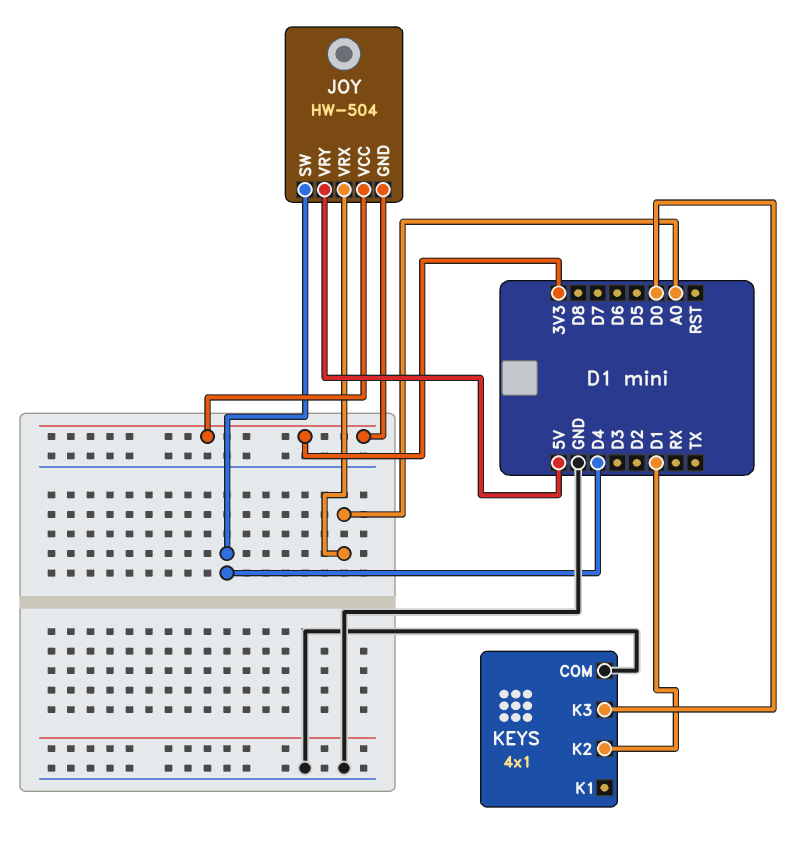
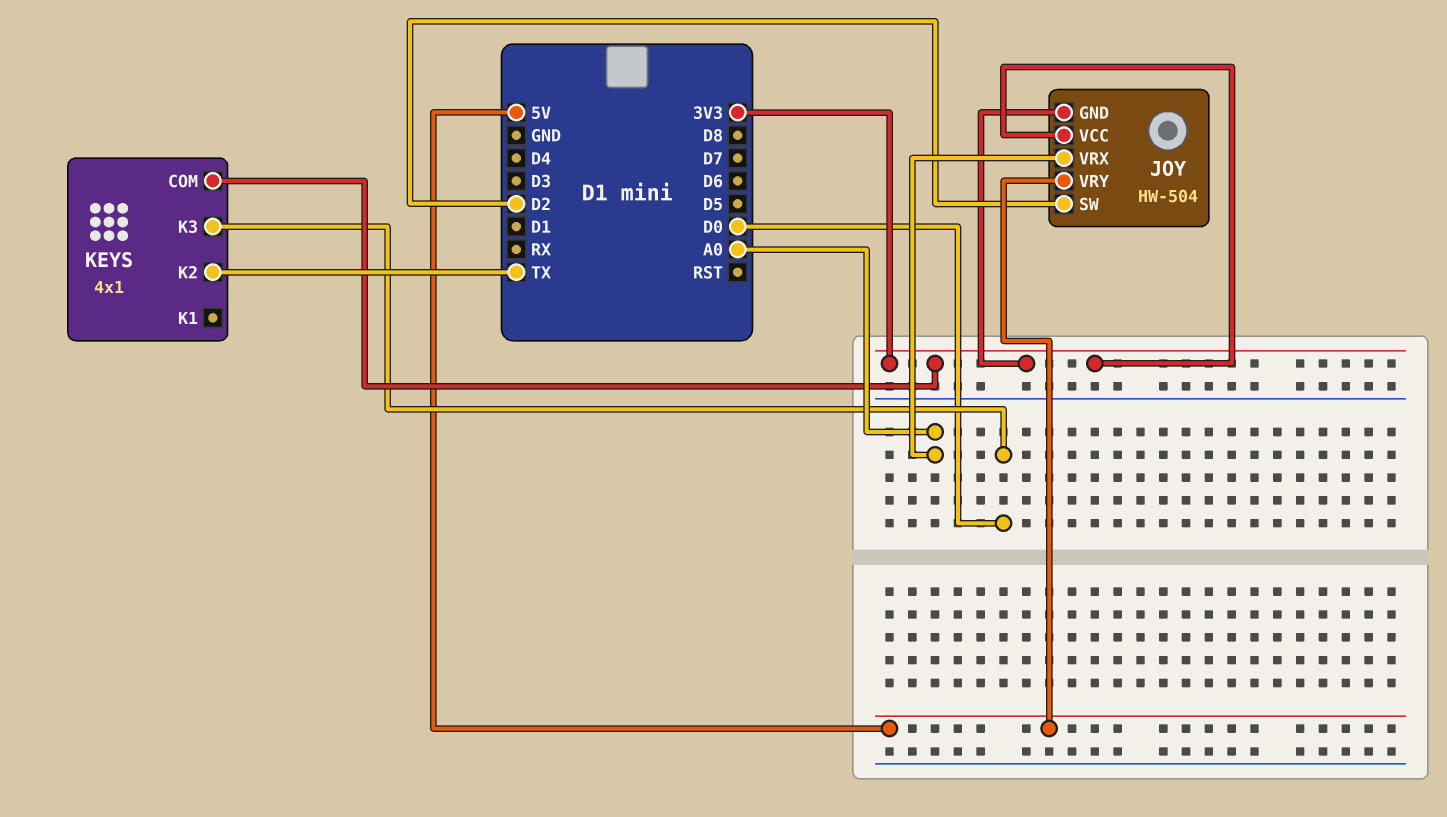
JOY pin SW: D4 -> D2
KEYS pin COM: GND -> 3V3
KEYS pin K2: D1 -> TX

